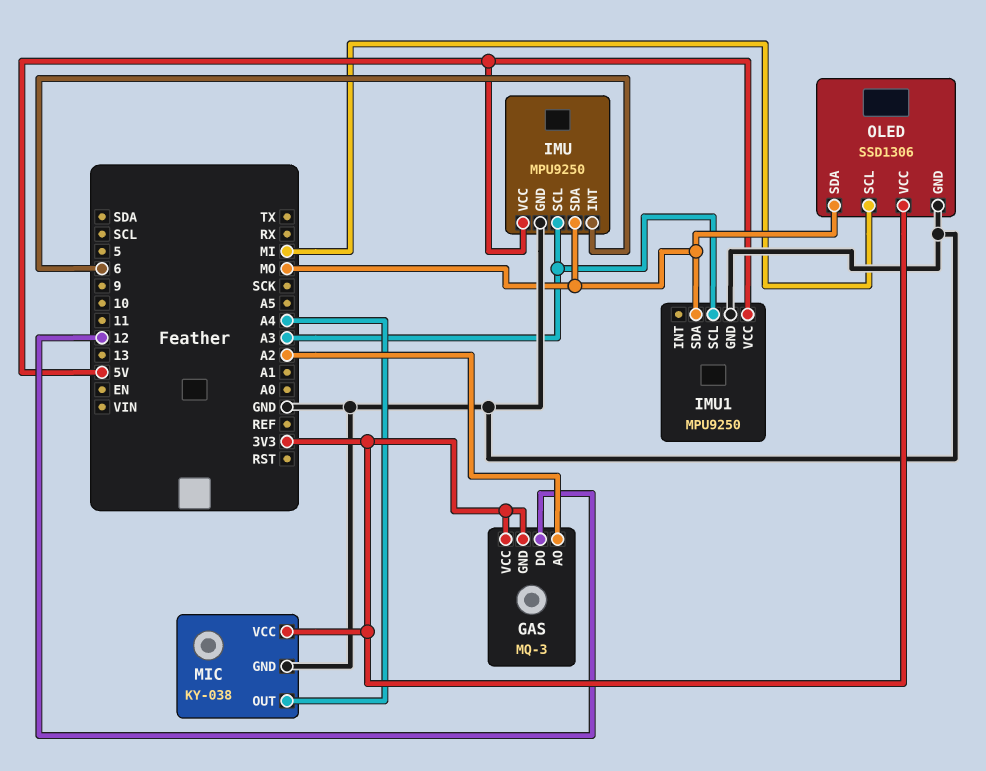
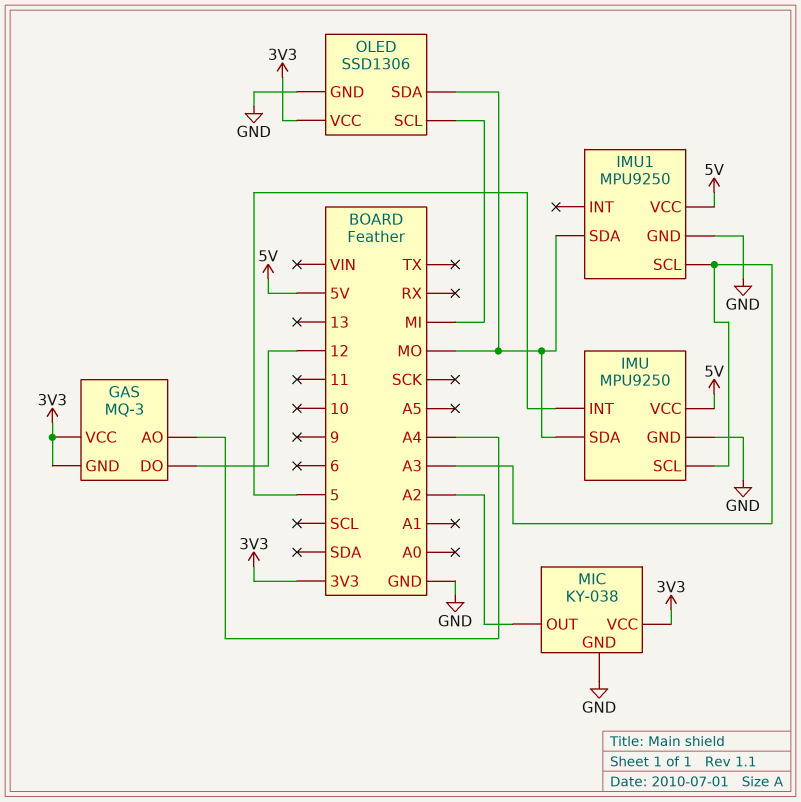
GAS pin AO: A2 -> A4
IMU pin INT: 6 -> 5
MIC pin OUT: A4 -> A2

